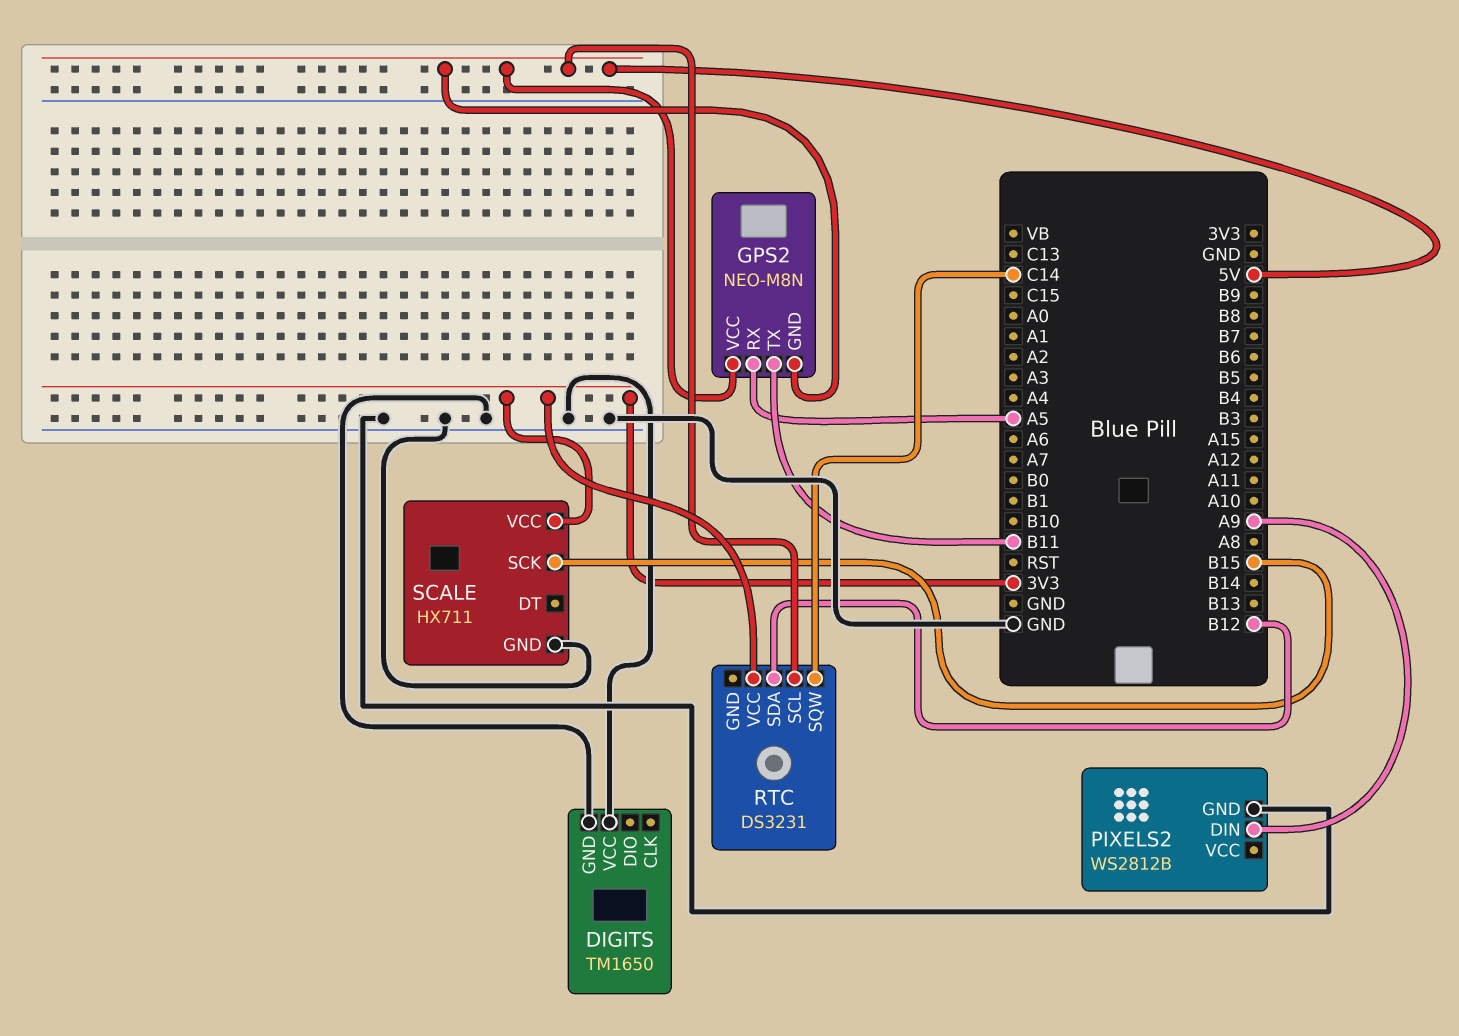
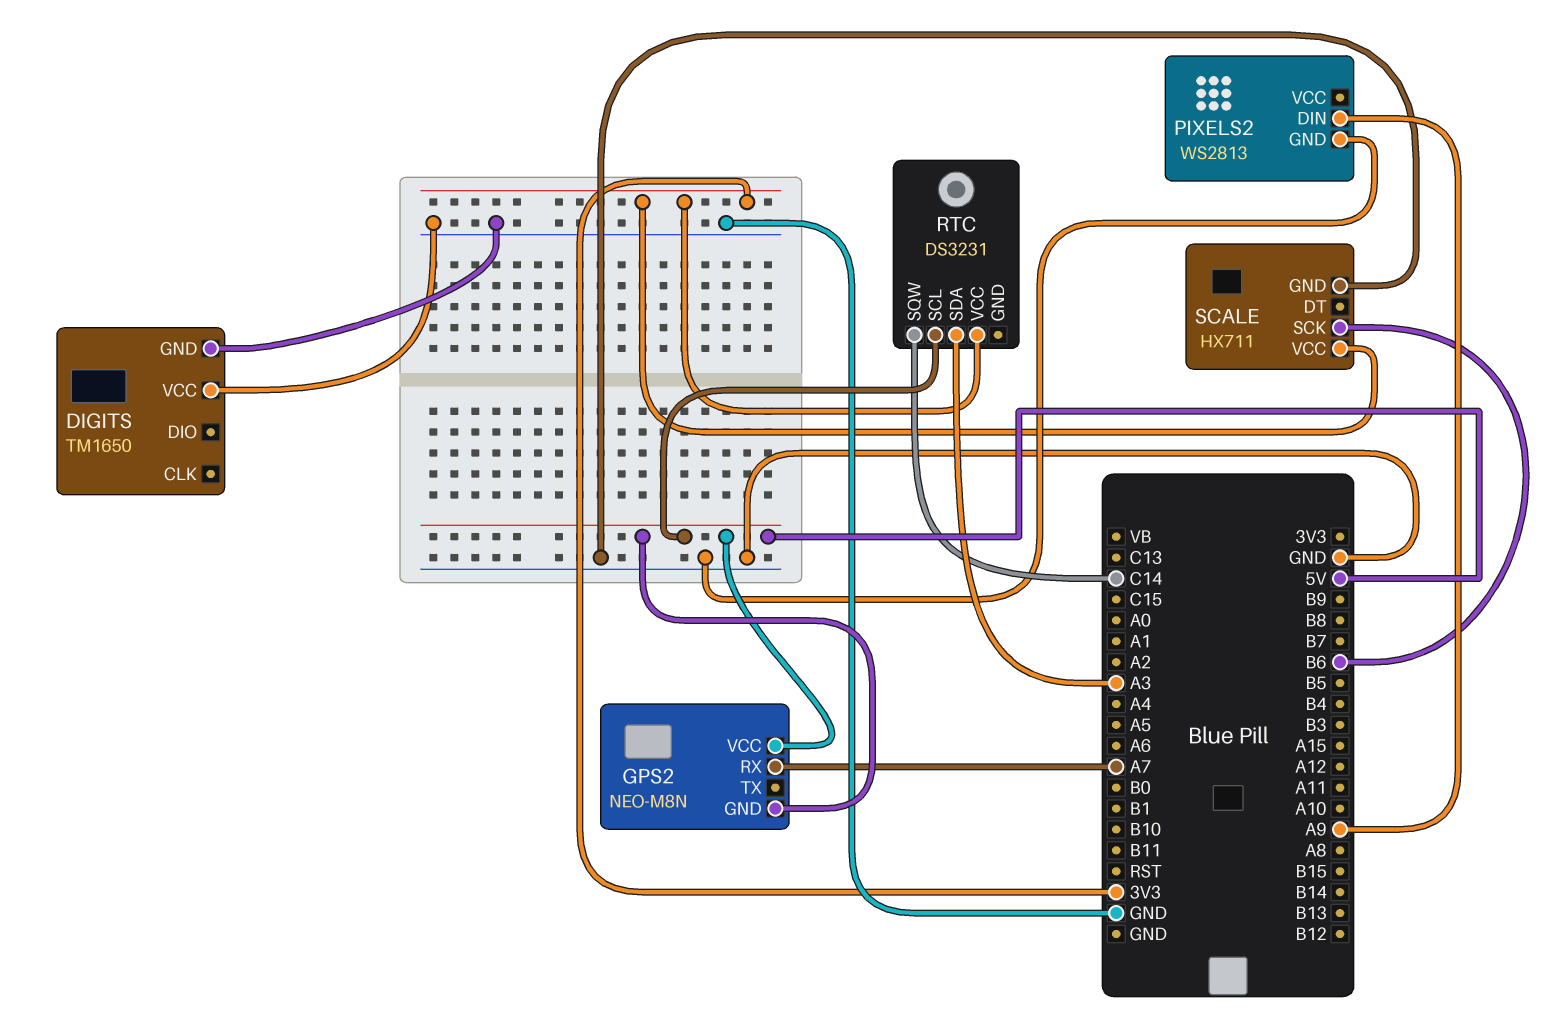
GPS2 pin RX: A5 -> A7
GPS2 pin TX: B11 -> none
PIXELS2: WS2812B -> WS2813
RTC pin SDA: B12 -> A3
SCALE pin SCK: B15 -> B6

